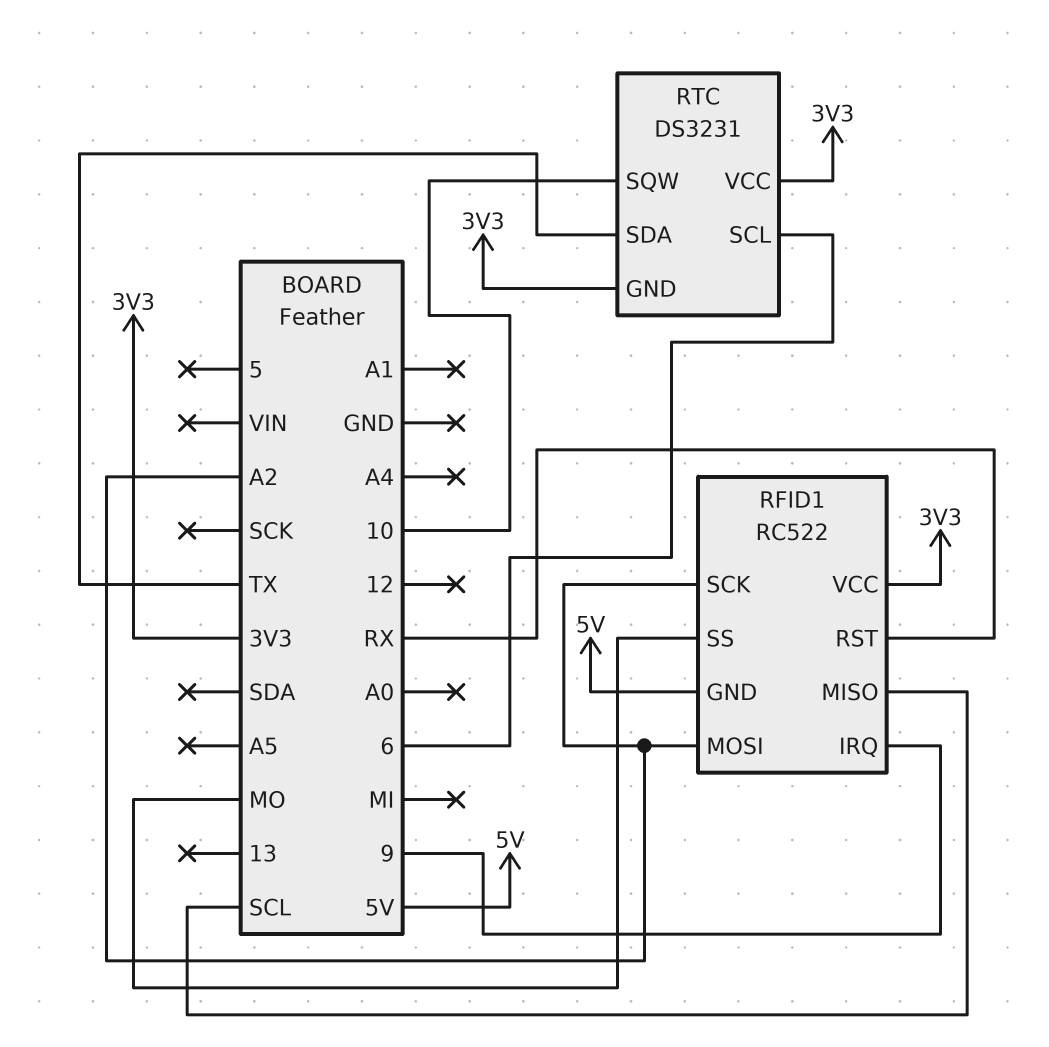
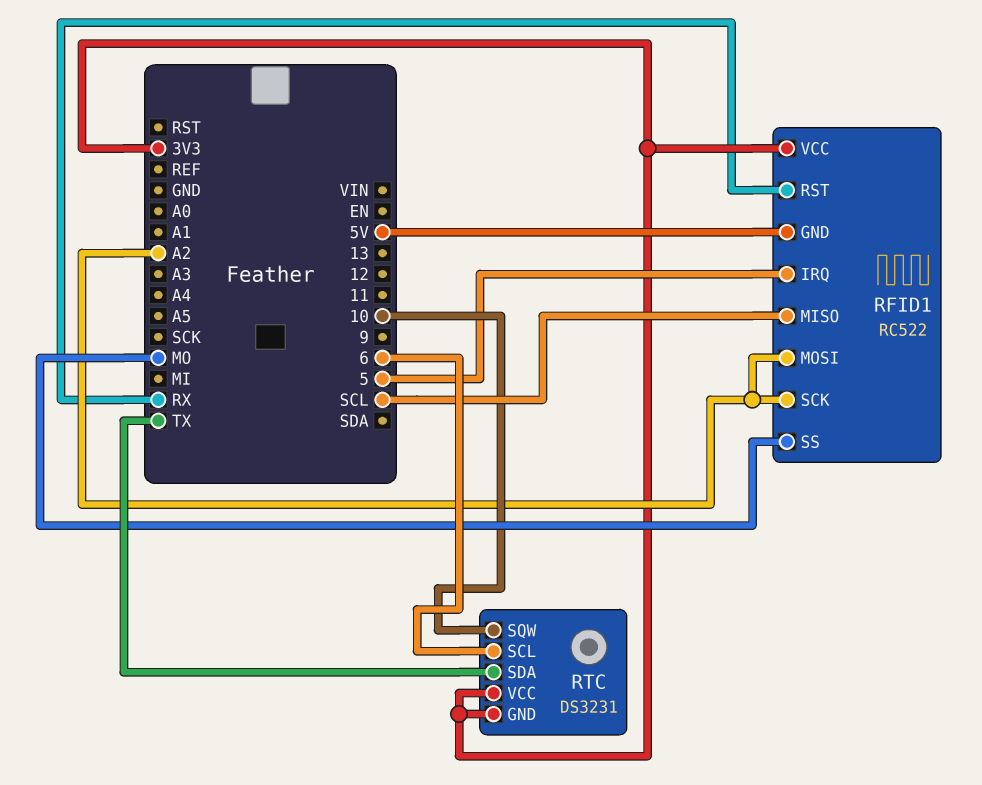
RFID1 pin IRQ: 9 -> 5

